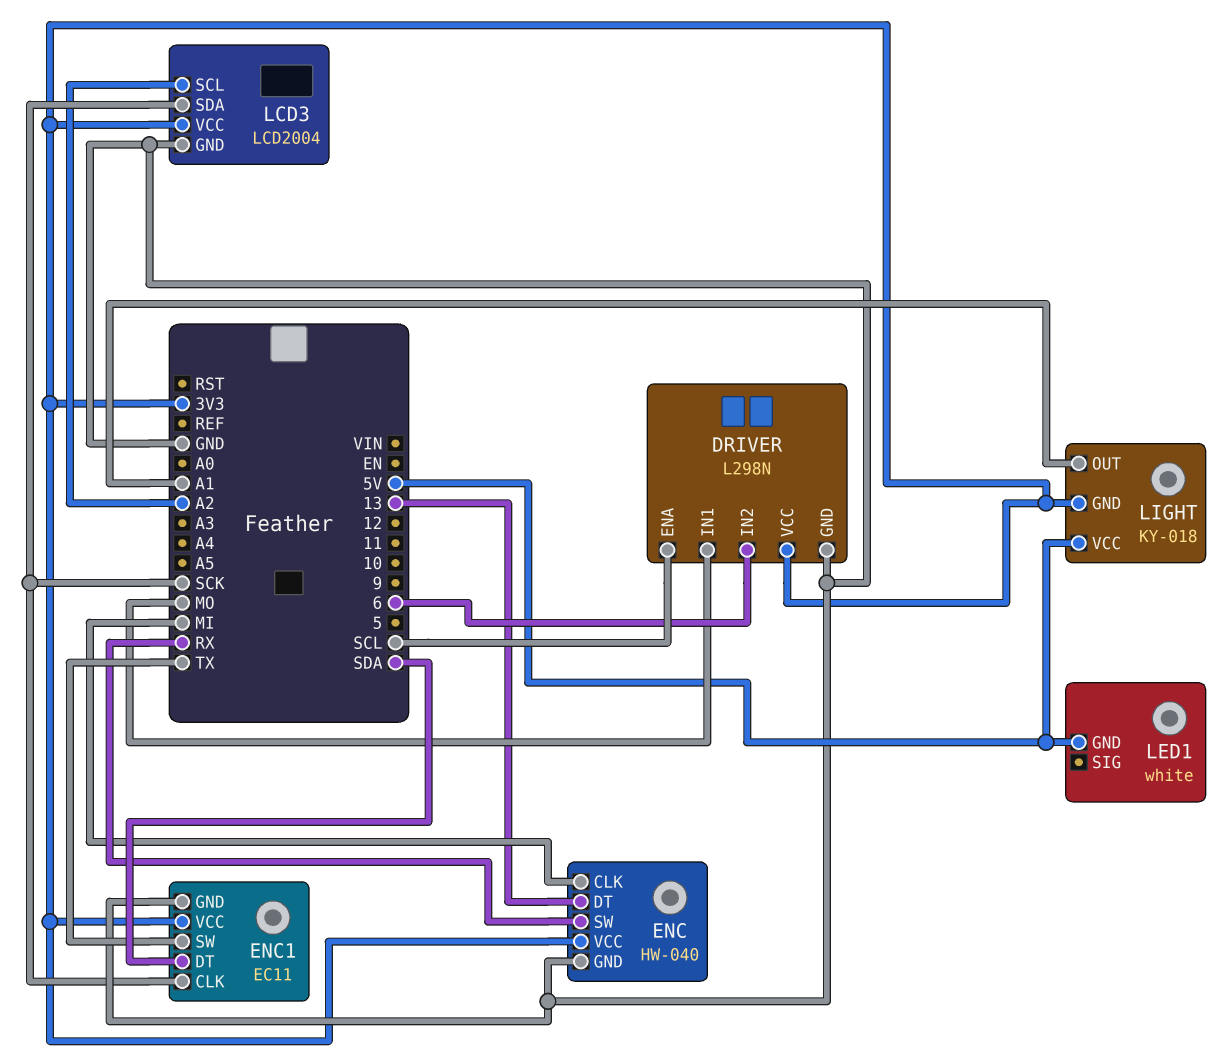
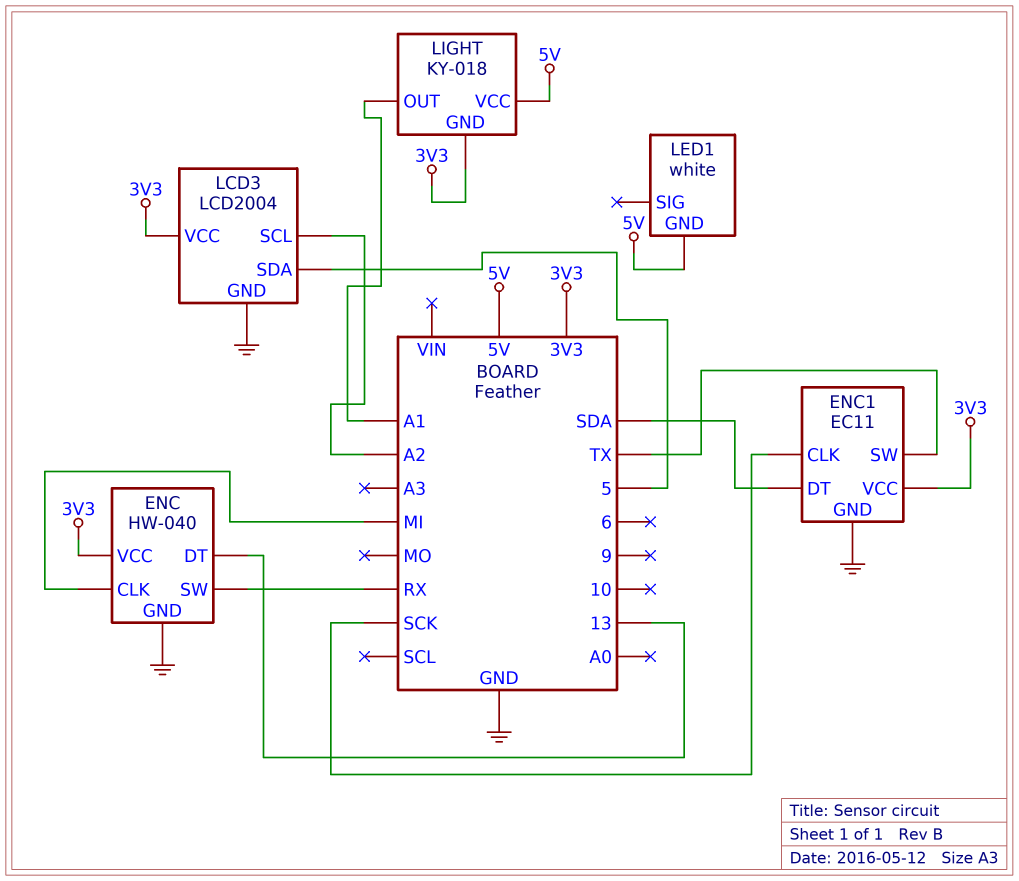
DRIVER: L298N -> none
DRIVER pin ENA: SCL -> none
DRIVER pin GND: GND -> none
DRIVER pin IN1: MO -> none
DRIVER pin IN2: 6 -> none
DRIVER pin VCC: 3V3 -> none
LCD3 pin SDA: SCK -> 5

